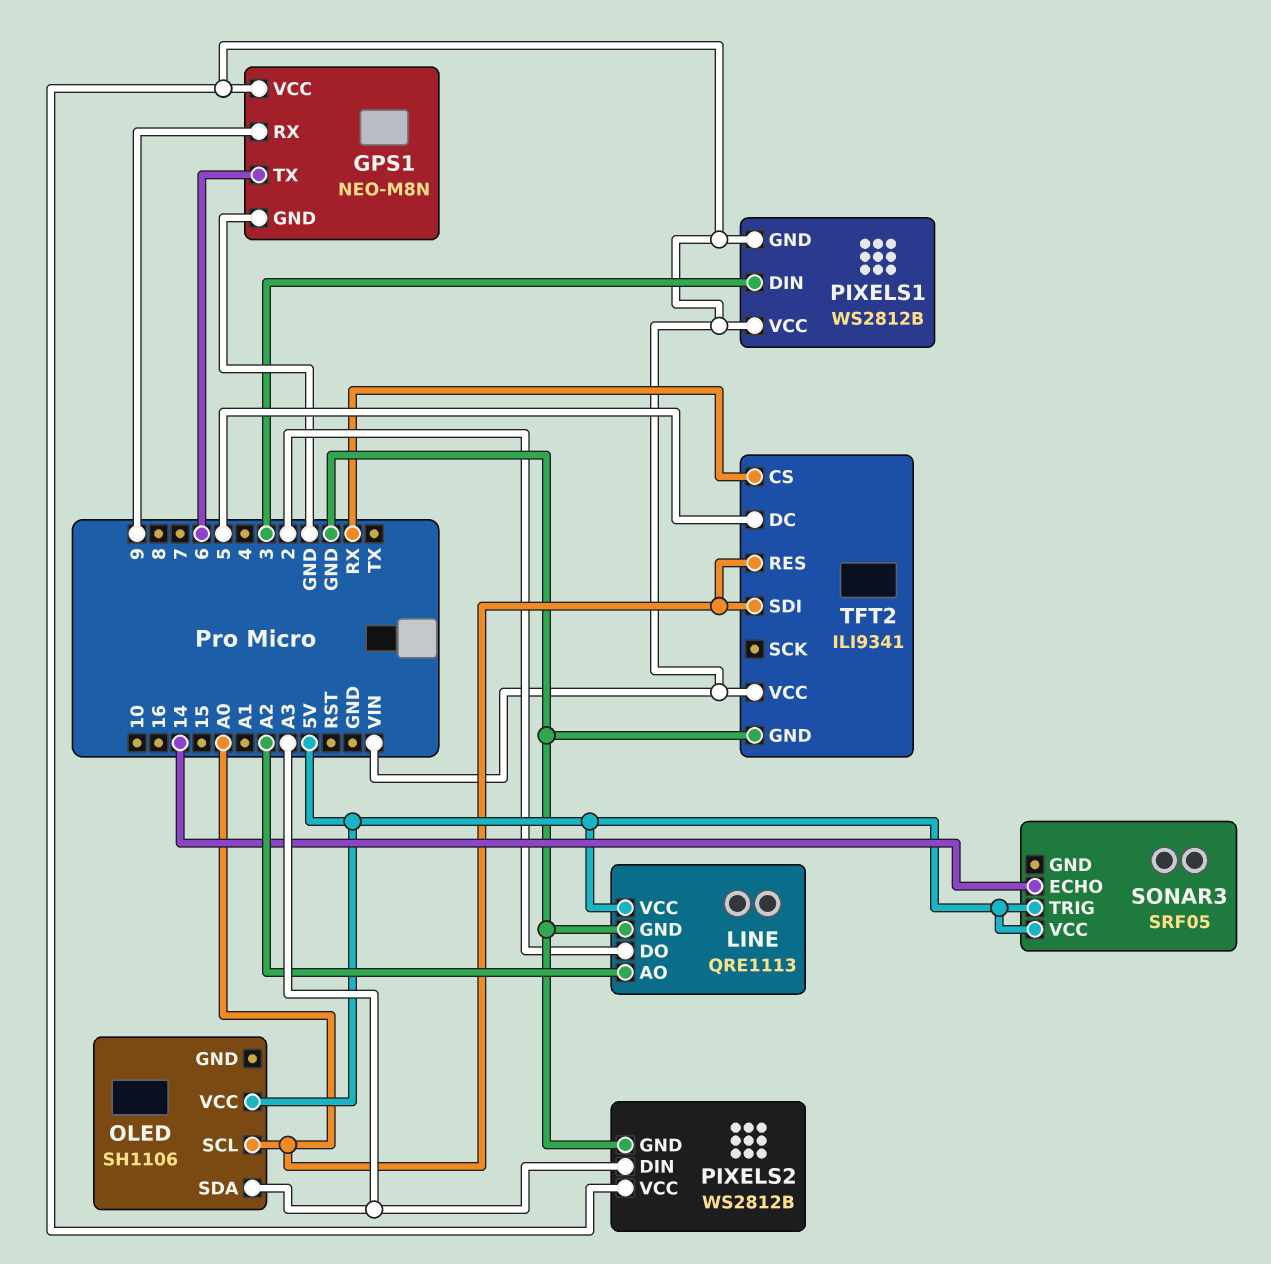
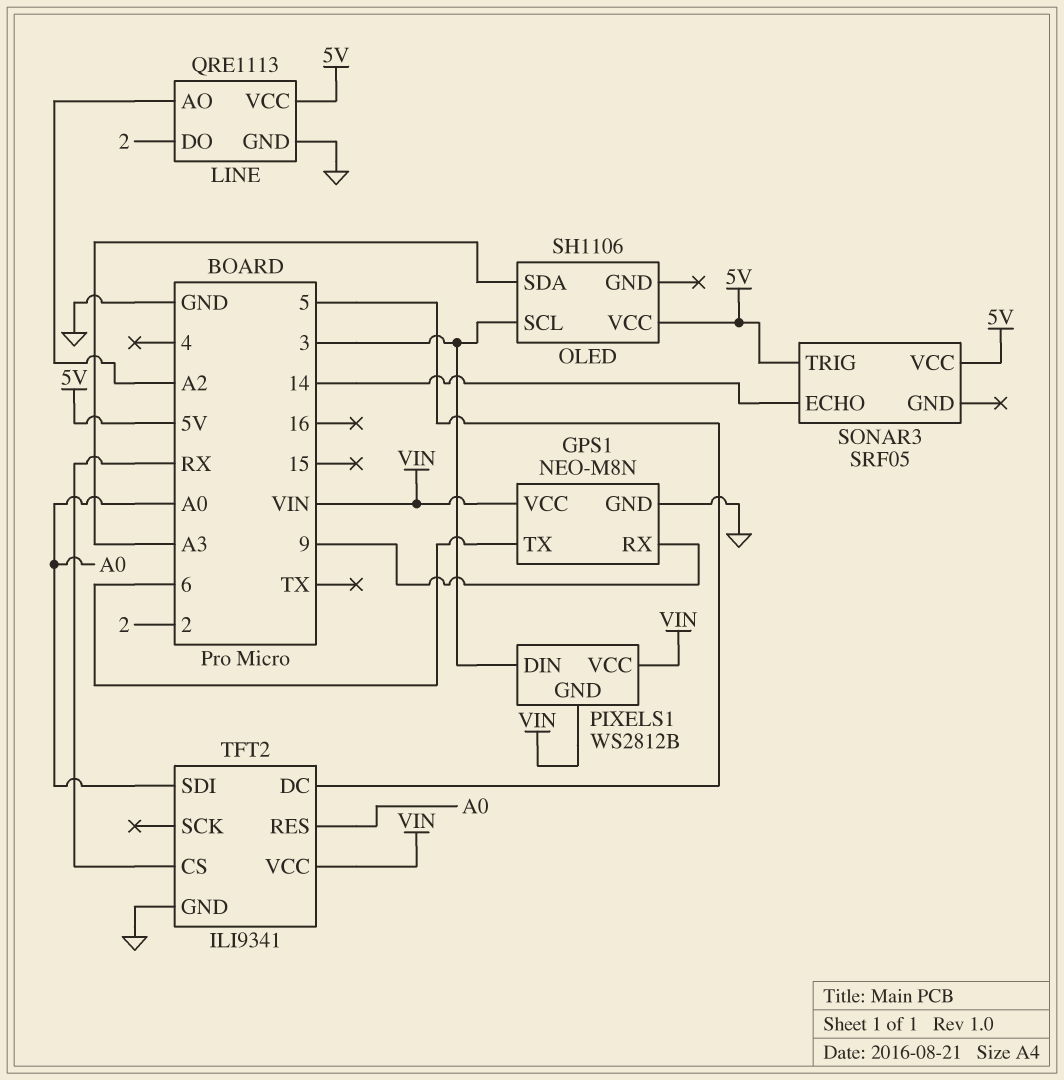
OLED pin SCL: A0 -> 3
PIXELS2: WS2812B -> none
PIXELS2 pin DIN: A3 -> none
PIXELS2 pin GND: GND -> none
PIXELS2 pin VCC: VIN -> none

